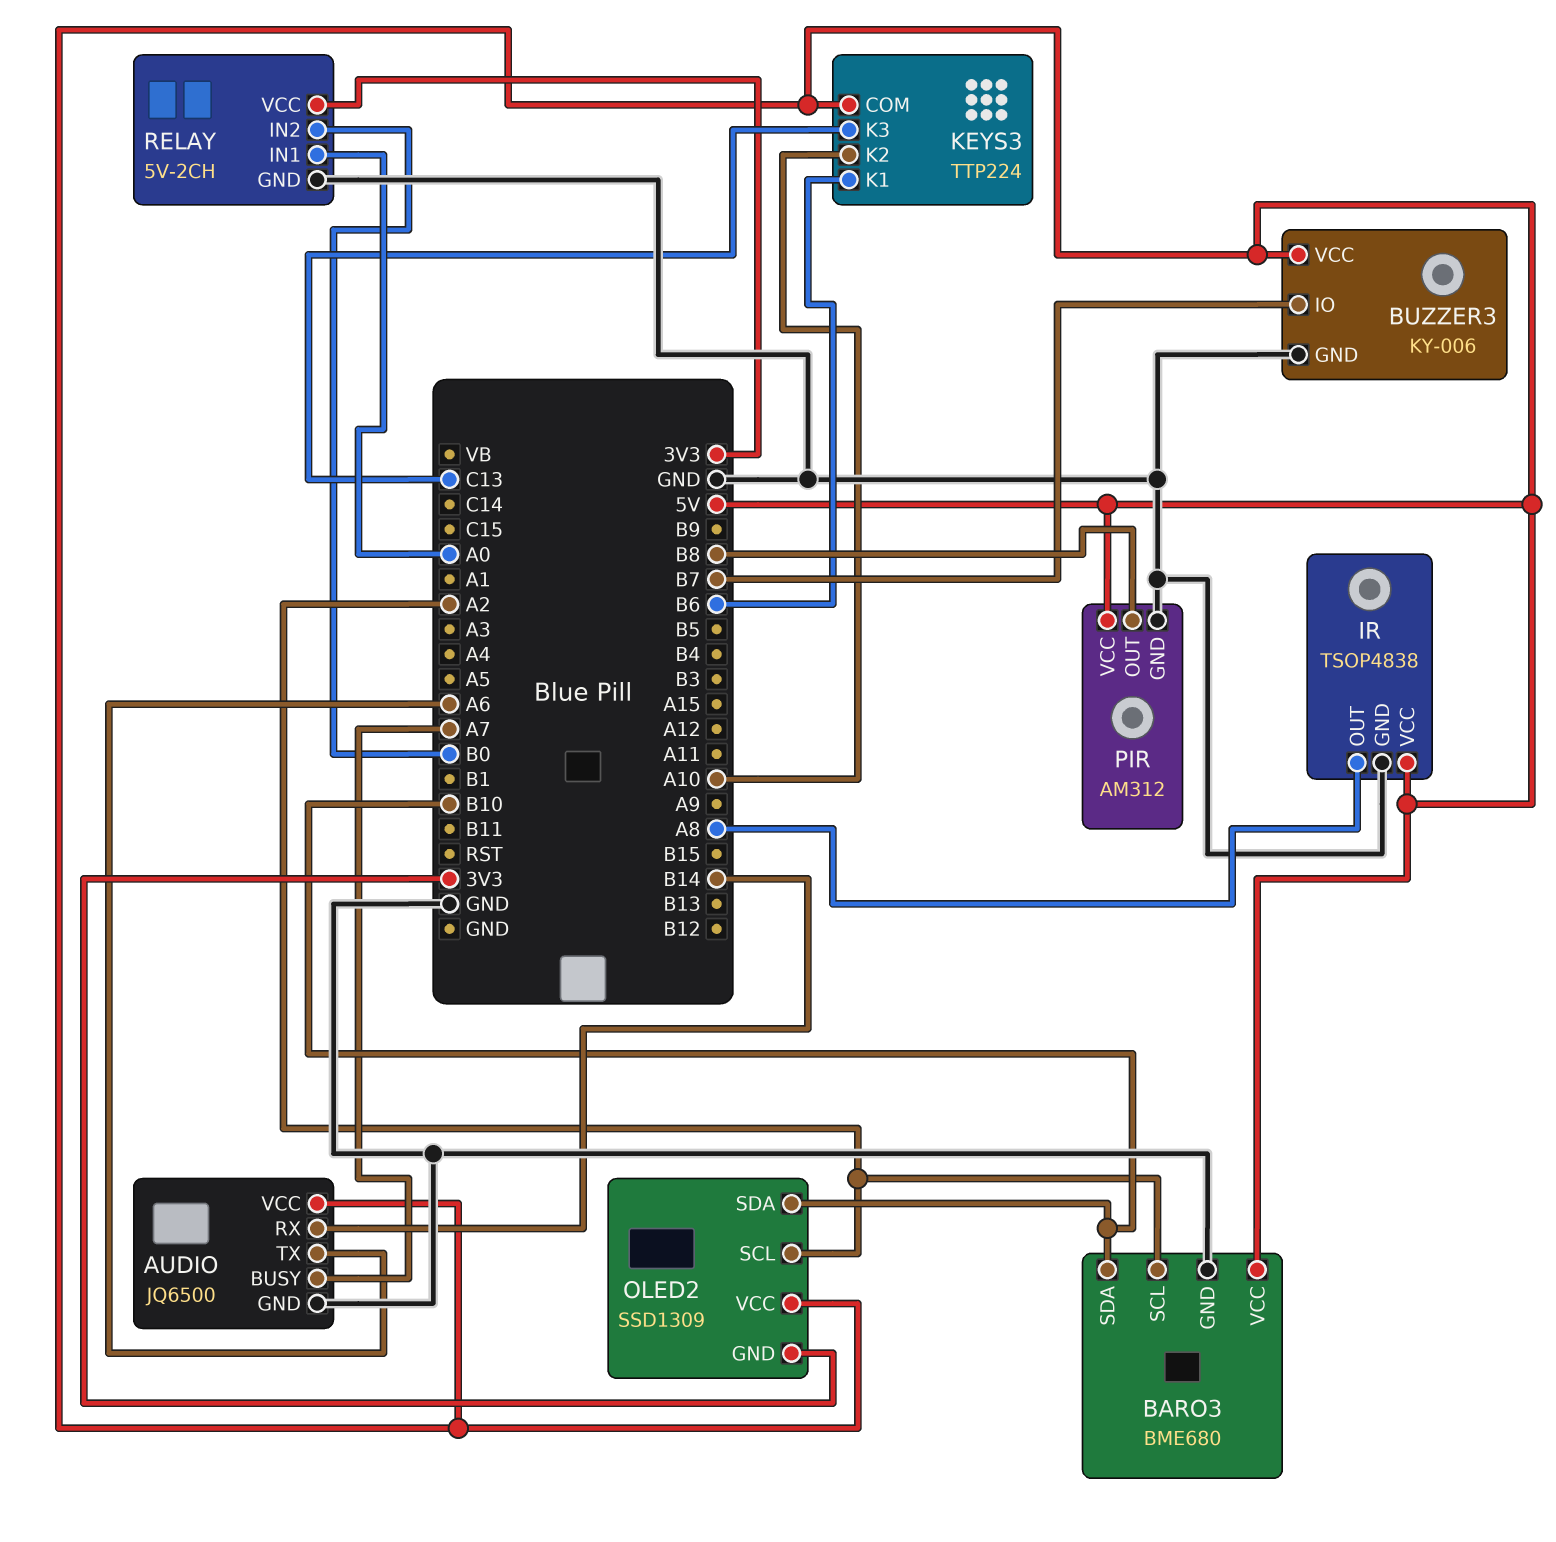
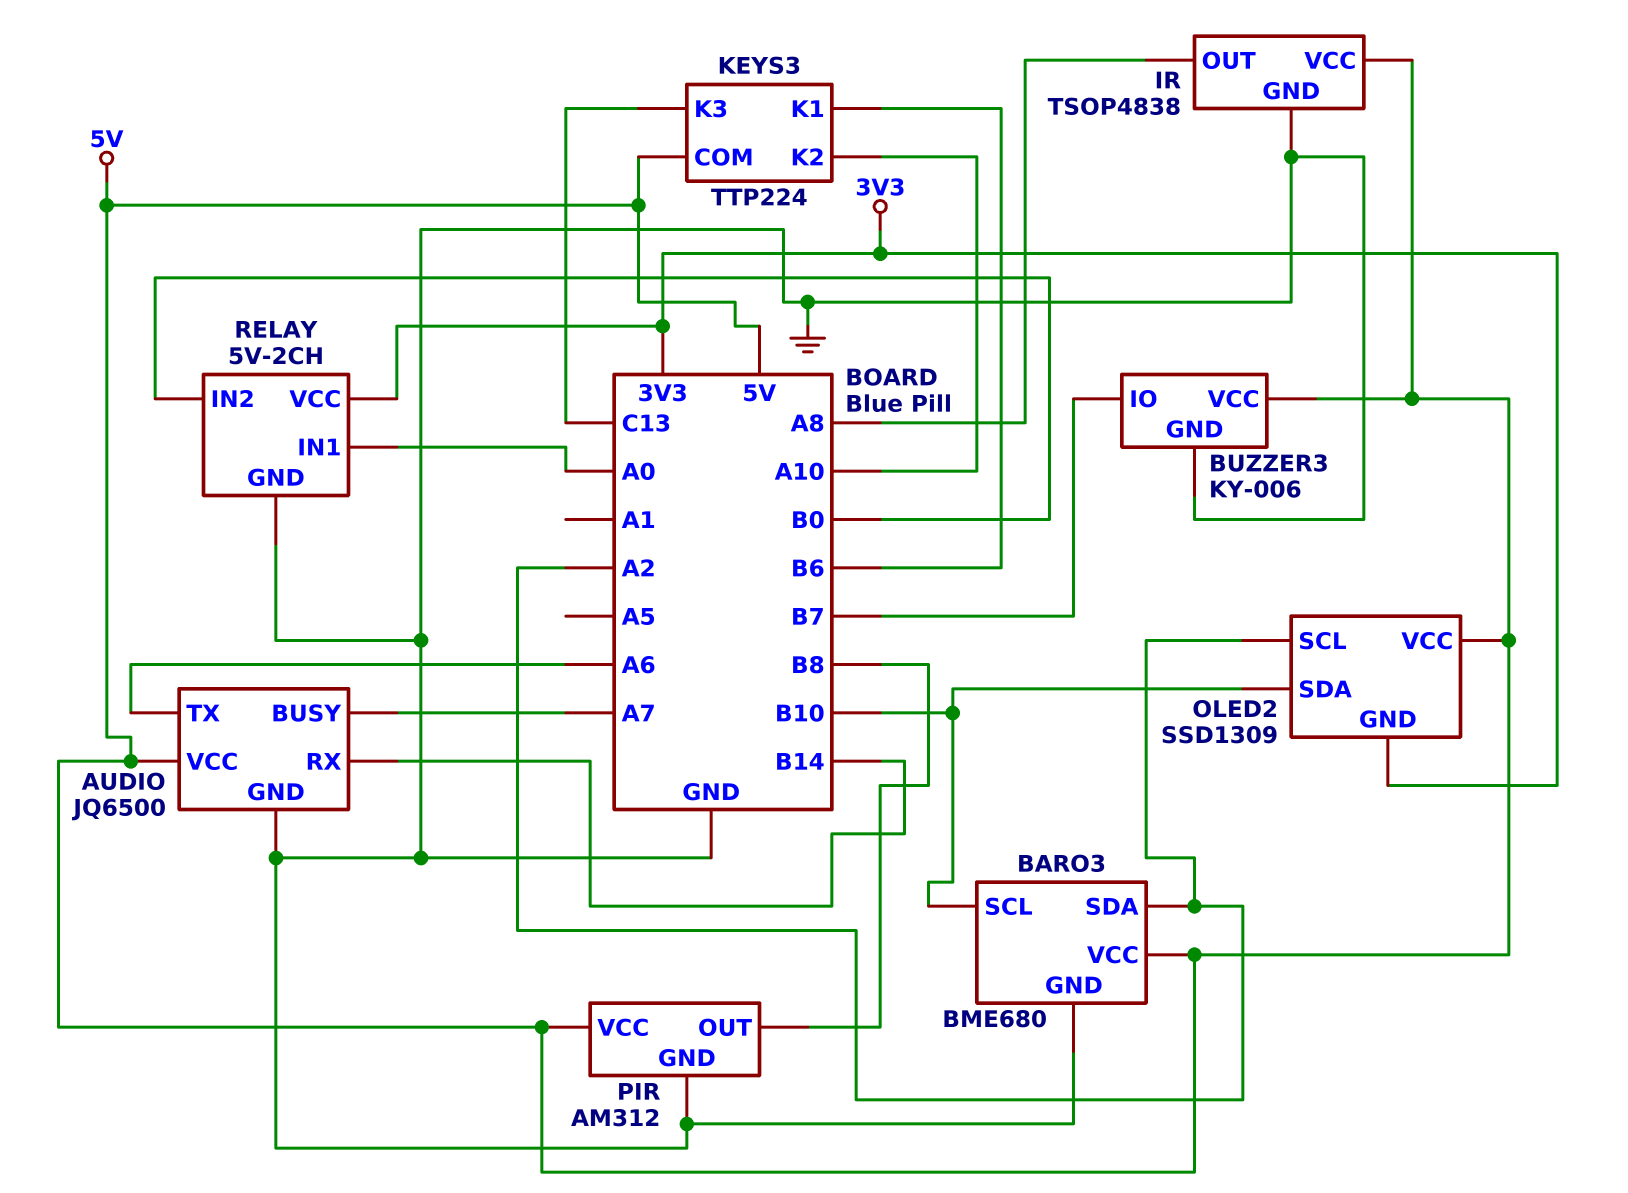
BARO3 pin SCL: A2 -> B10
BARO3 pin SDA: B10 -> A2

